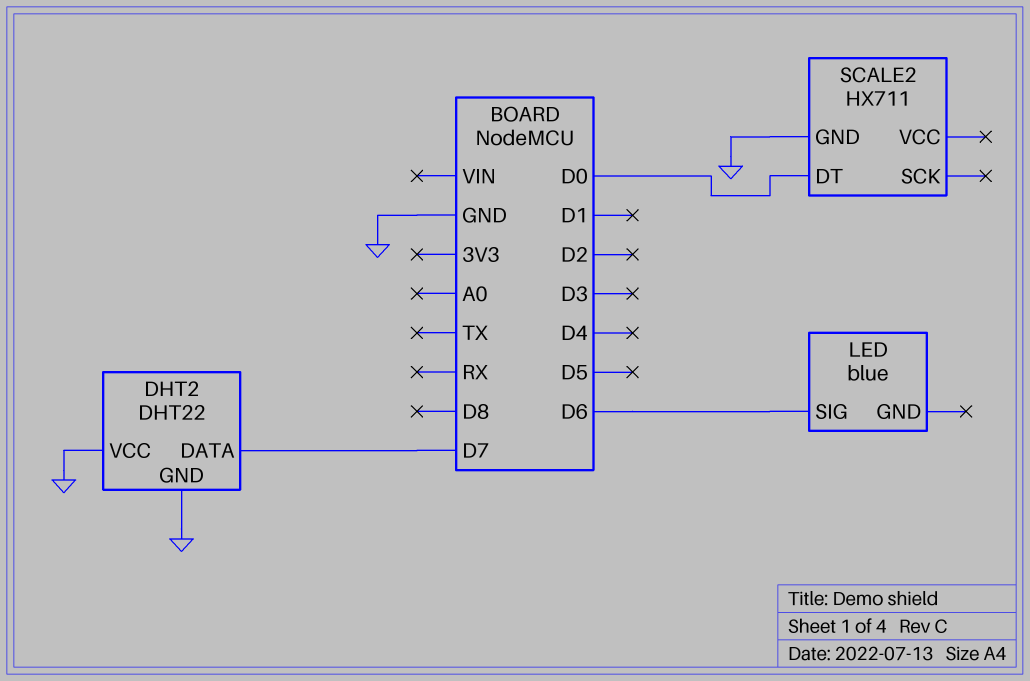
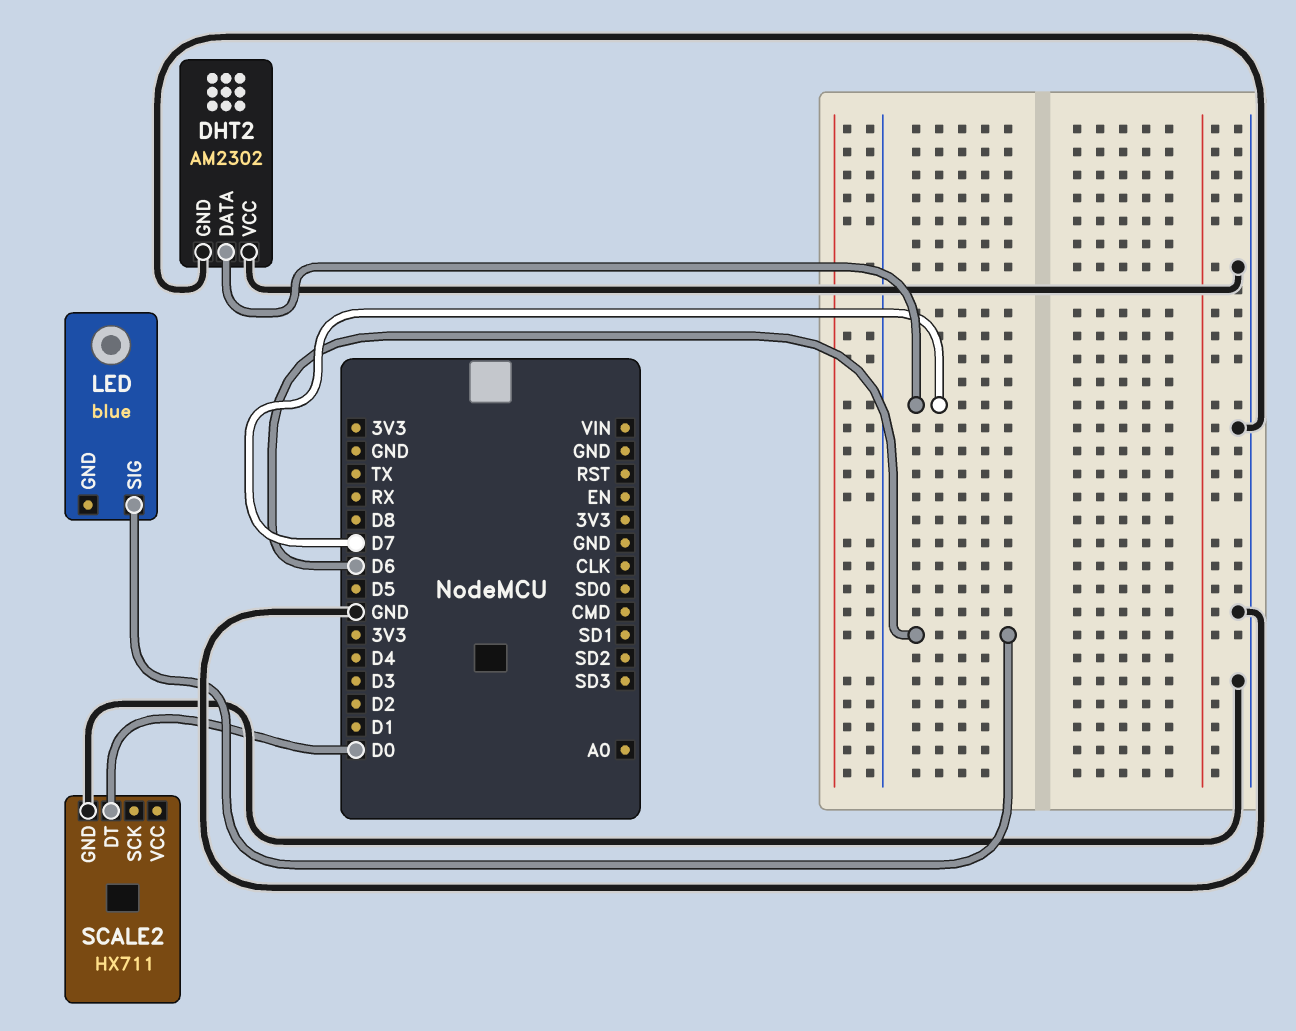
DHT2: DHT22 -> AM2302

